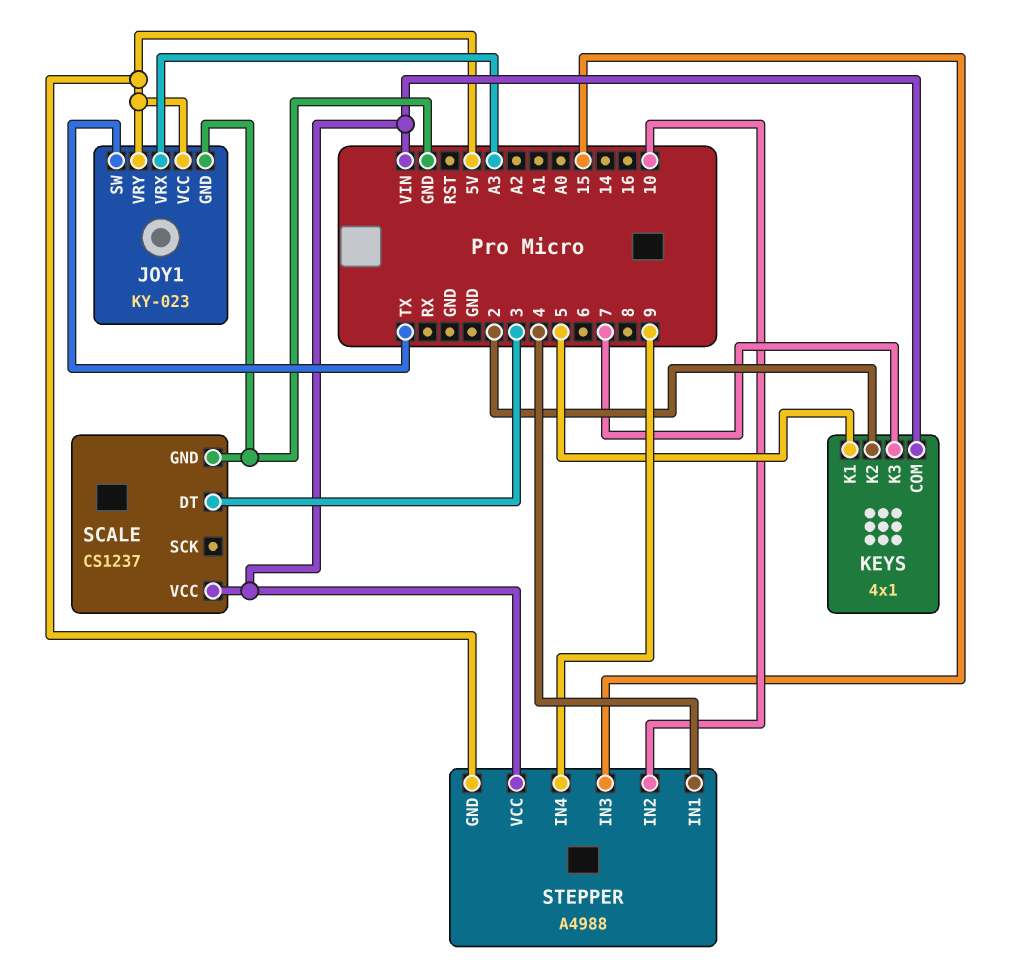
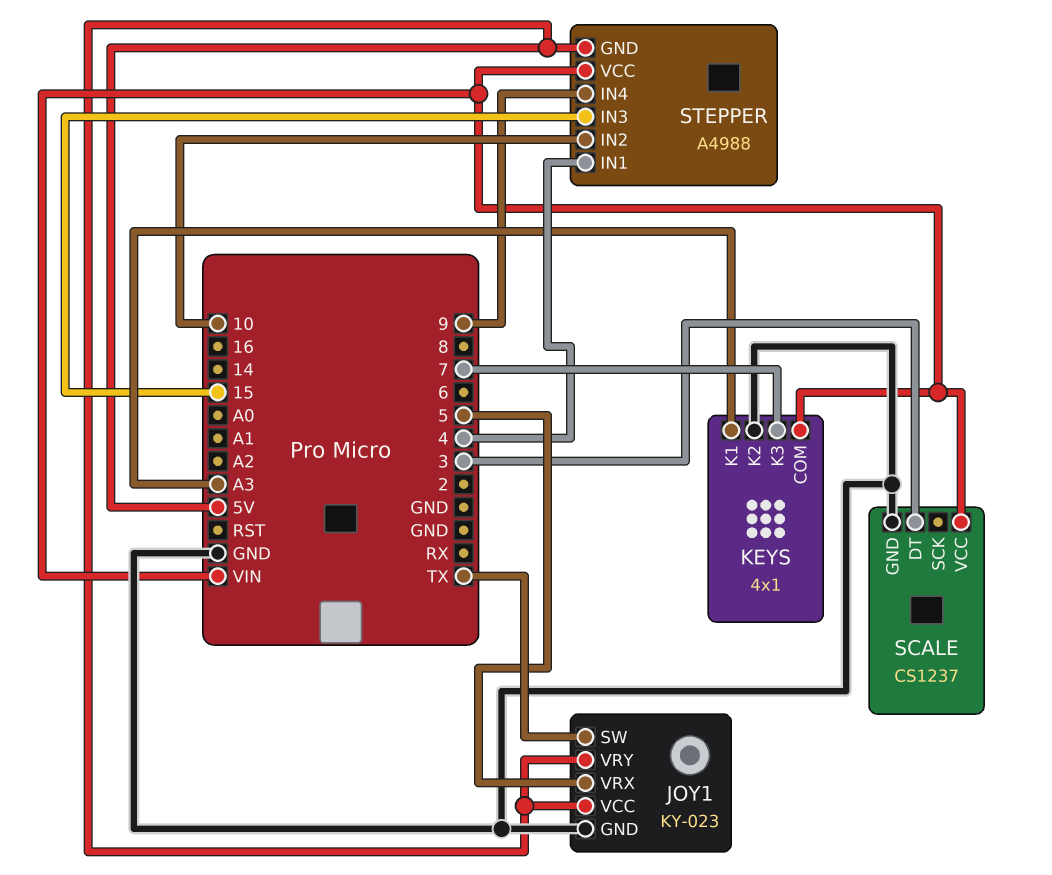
JOY1 pin VRX: A3 -> 5
KEYS pin K1: 5 -> A3
KEYS pin K2: 2 -> GND

